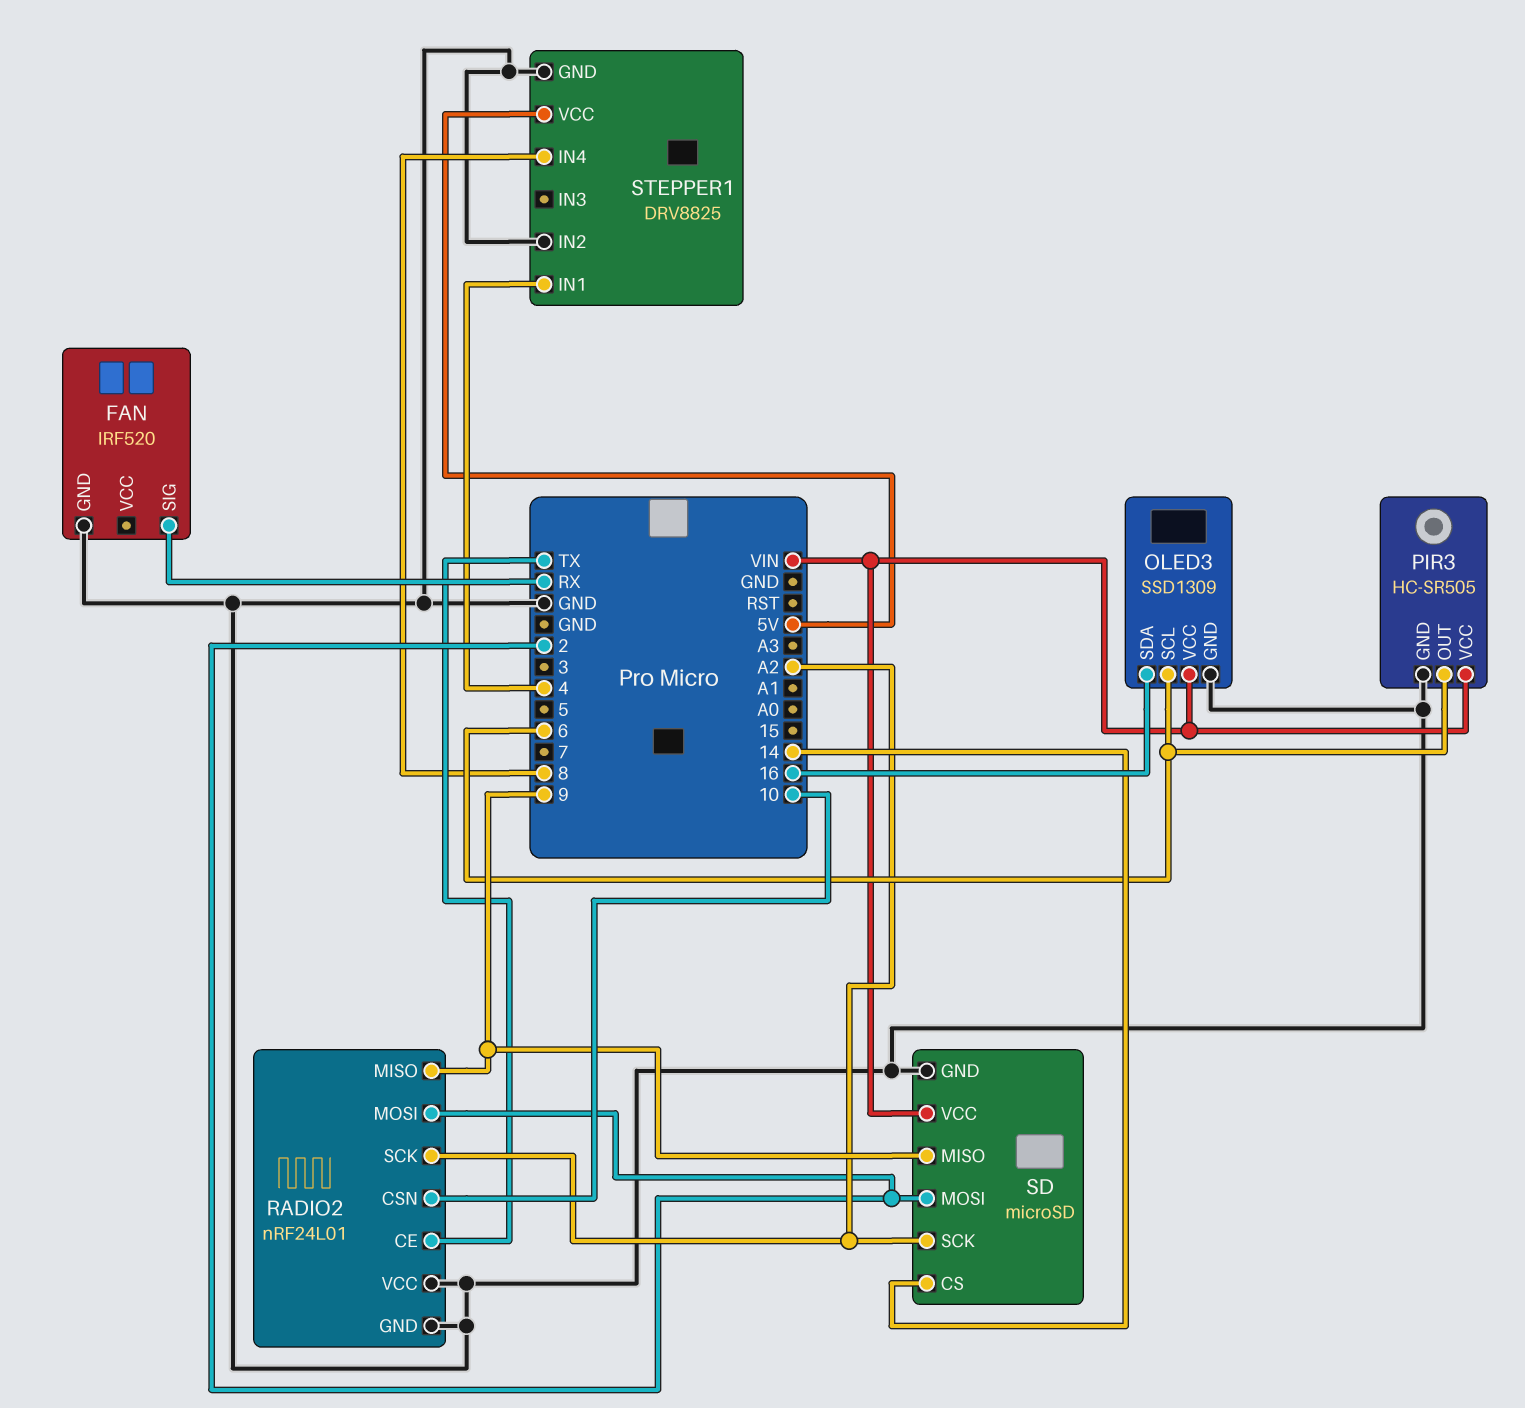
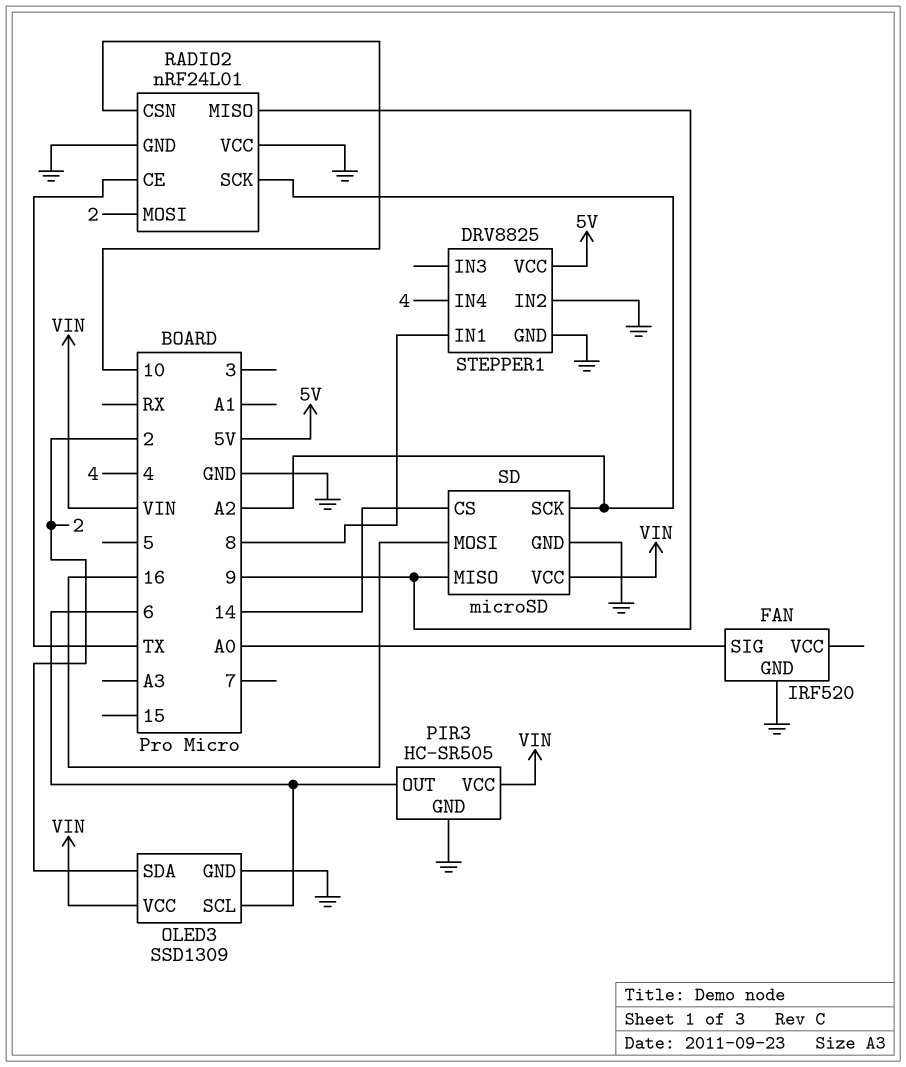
FAN pin SIG: RX -> A0
OLED3 pin SDA: 16 -> 2
SD pin MOSI: 2 -> 16
STEPPER1 pin IN1: 4 -> 8
STEPPER1 pin IN4: 8 -> 4

